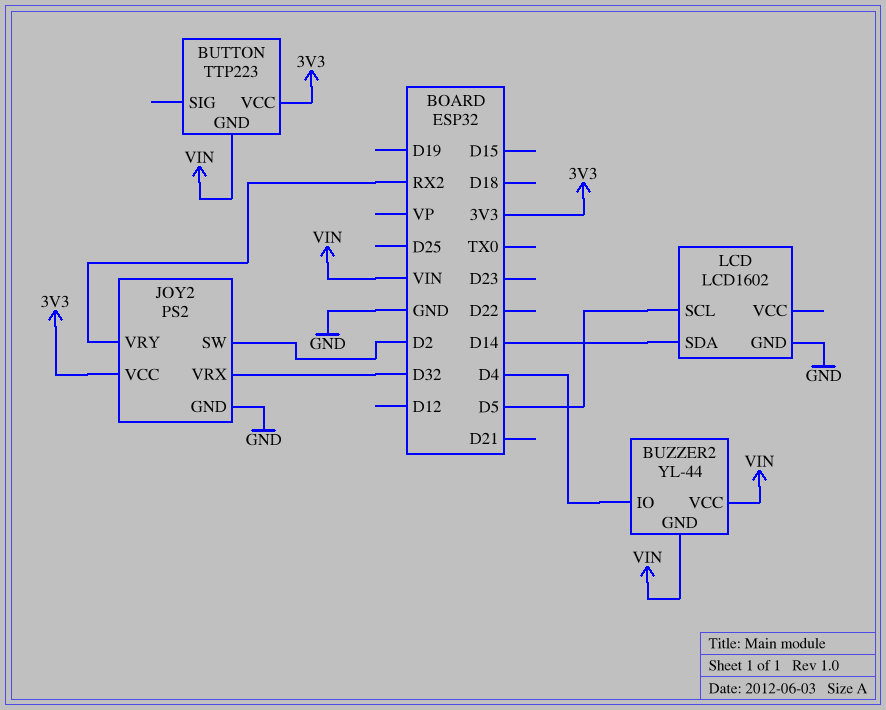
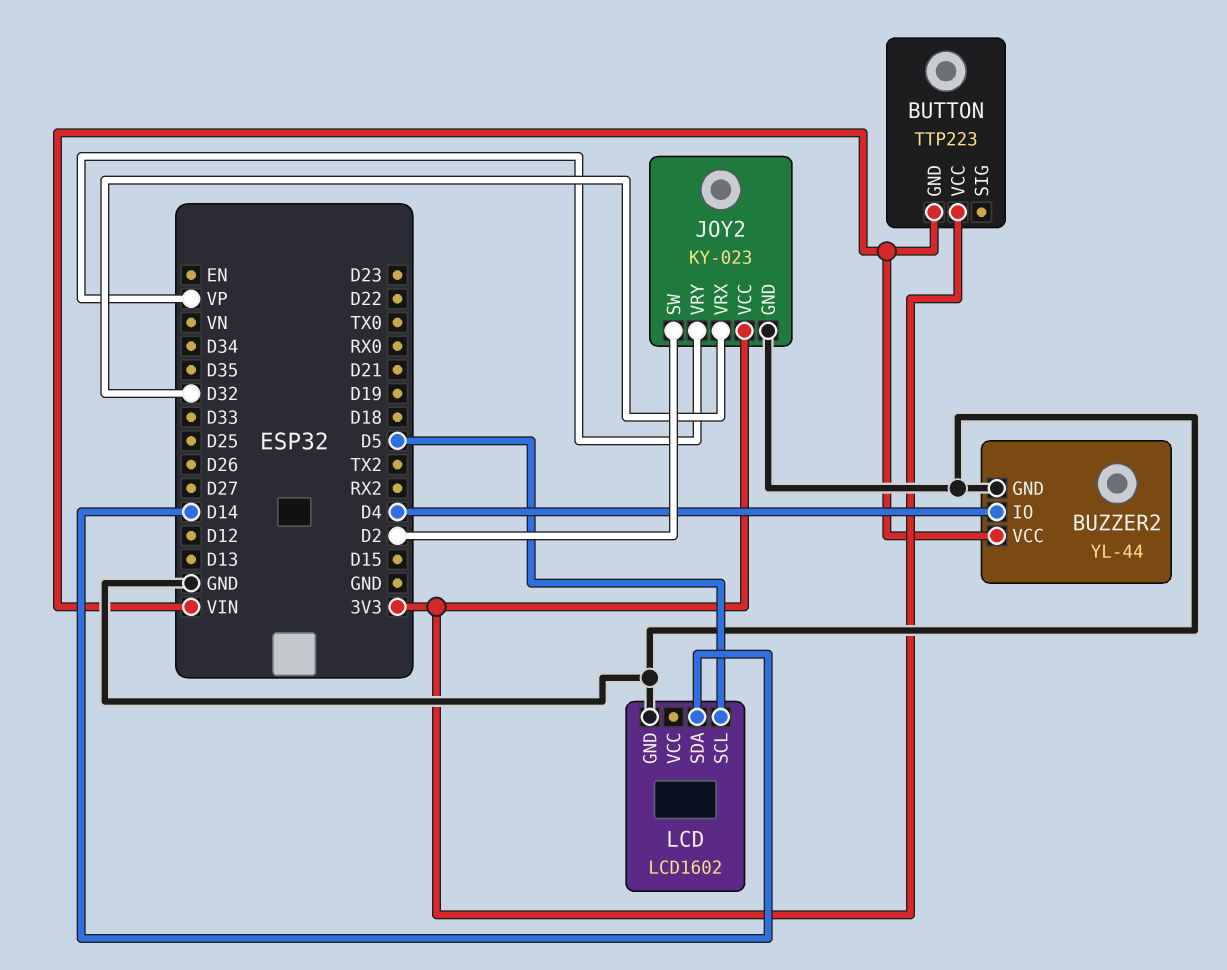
BUZZER2 pin GND: VIN -> GND
JOY2: PS2 -> KY-023
JOY2 pin VRY: RX2 -> VP

